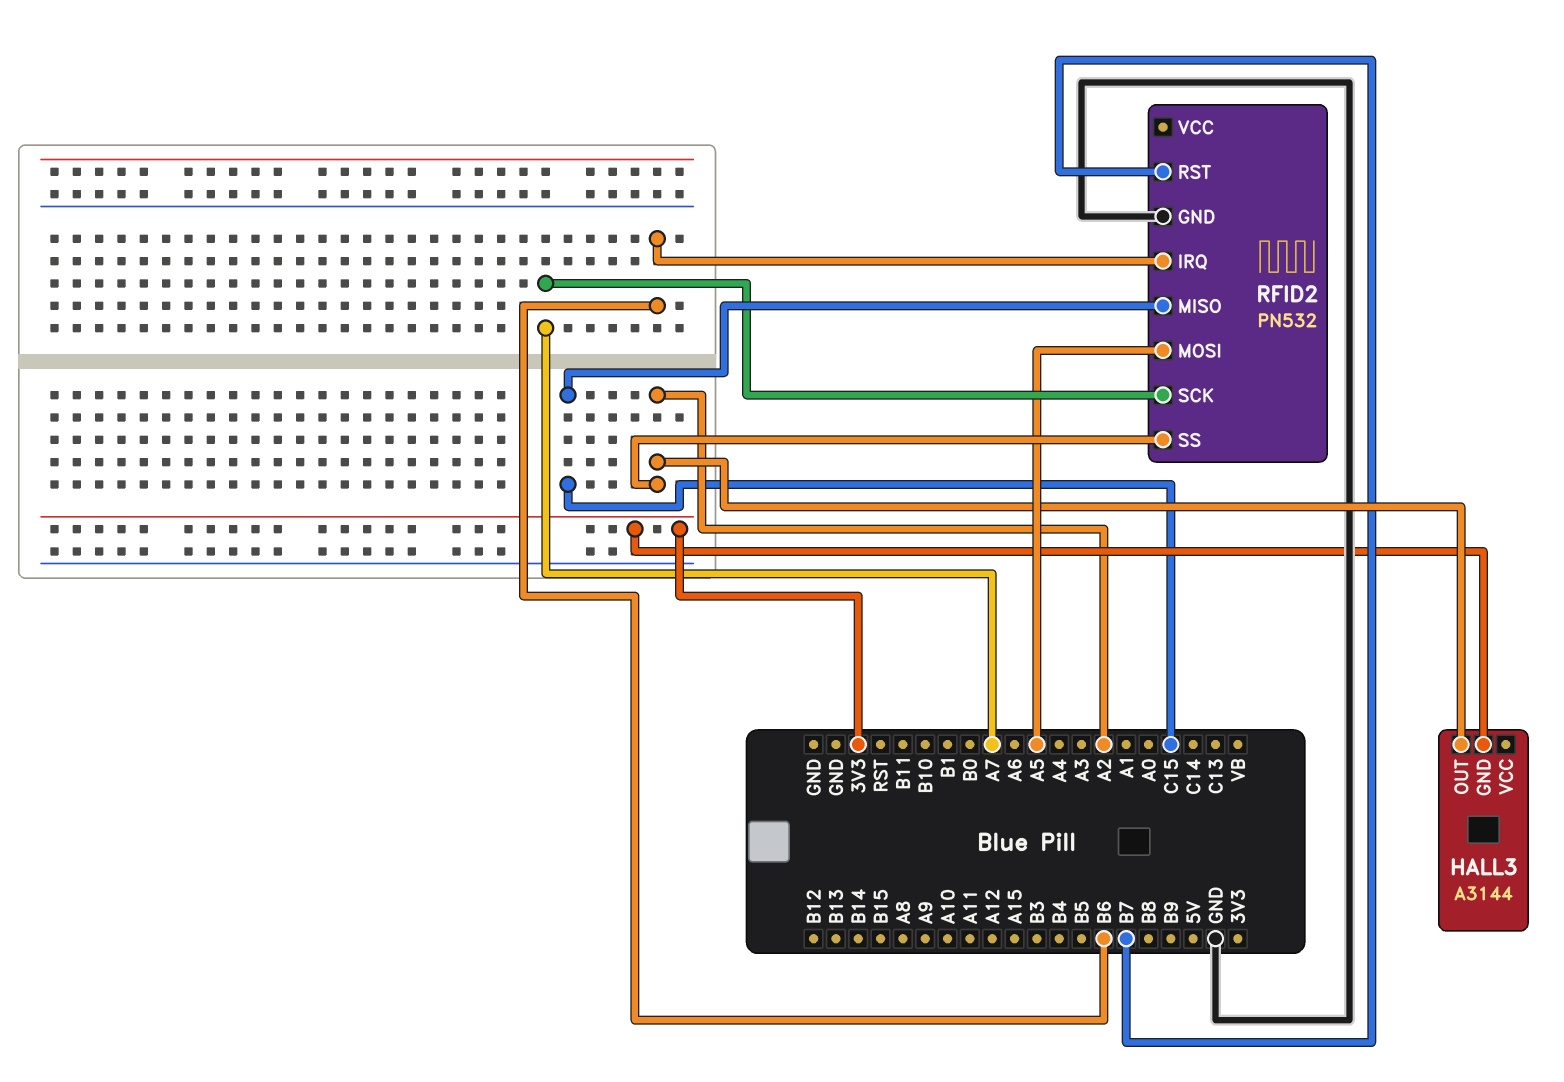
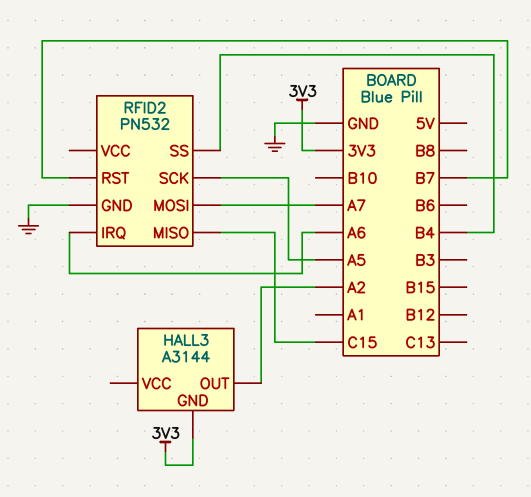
RFID2 pin IRQ: B6 -> A6
RFID2 pin MOSI: A5 -> A7
RFID2 pin SCK: A7 -> A5
RFID2 pin SS: A2 -> B4

